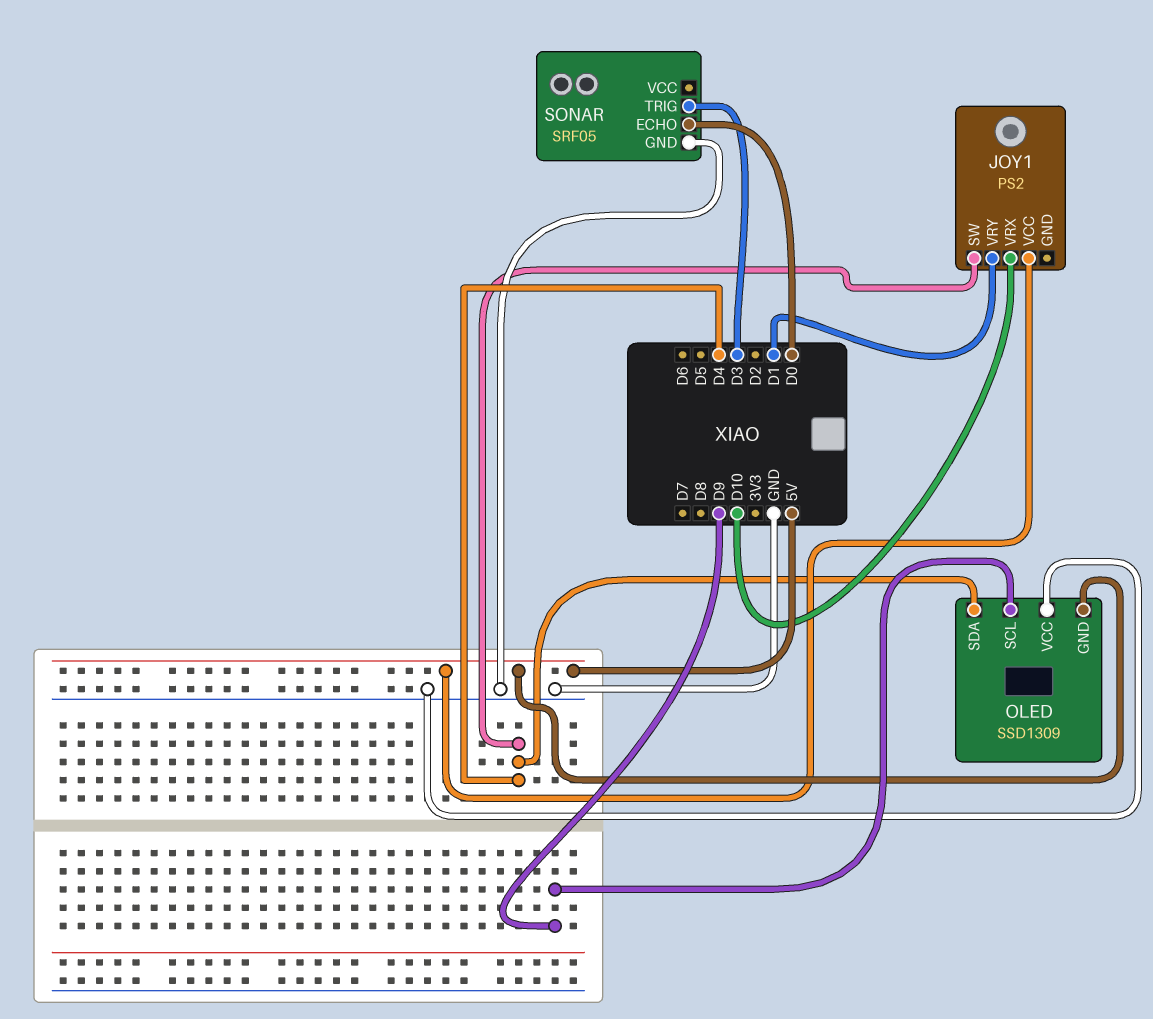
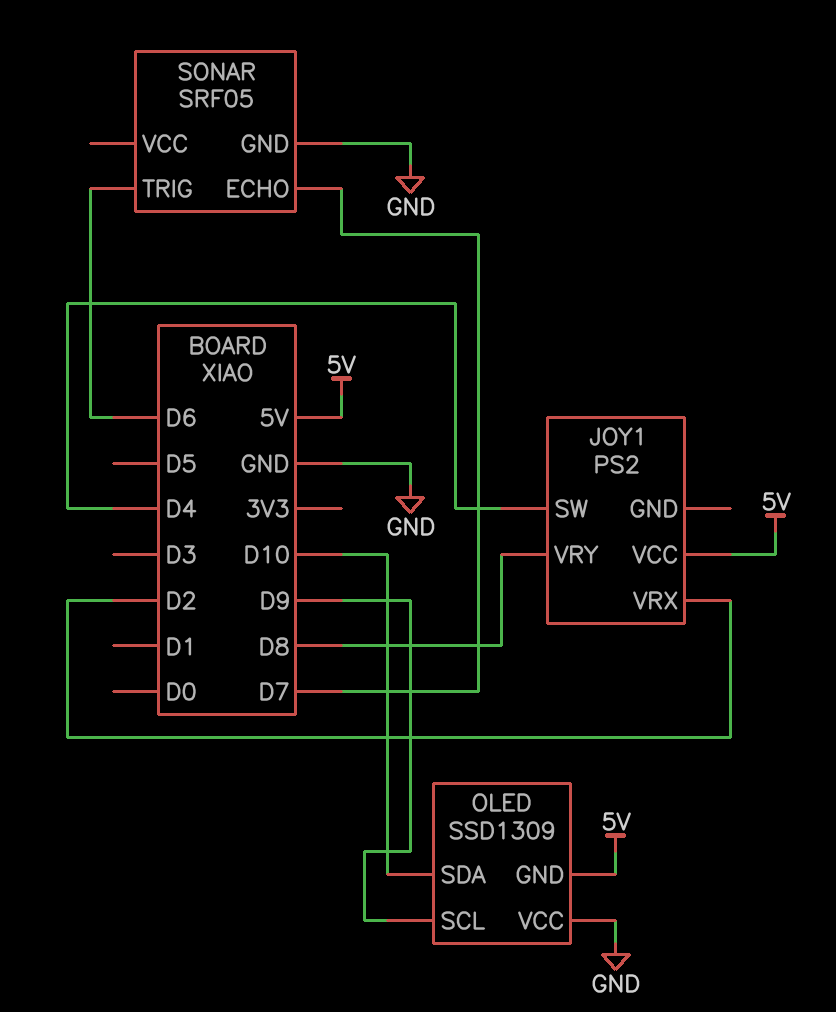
JOY1 pin VRX: D10 -> D2
JOY1 pin VRY: D1 -> D8
OLED pin SDA: D4 -> D10
SONAR pin ECHO: D0 -> D7
SONAR pin TRIG: D3 -> D6

